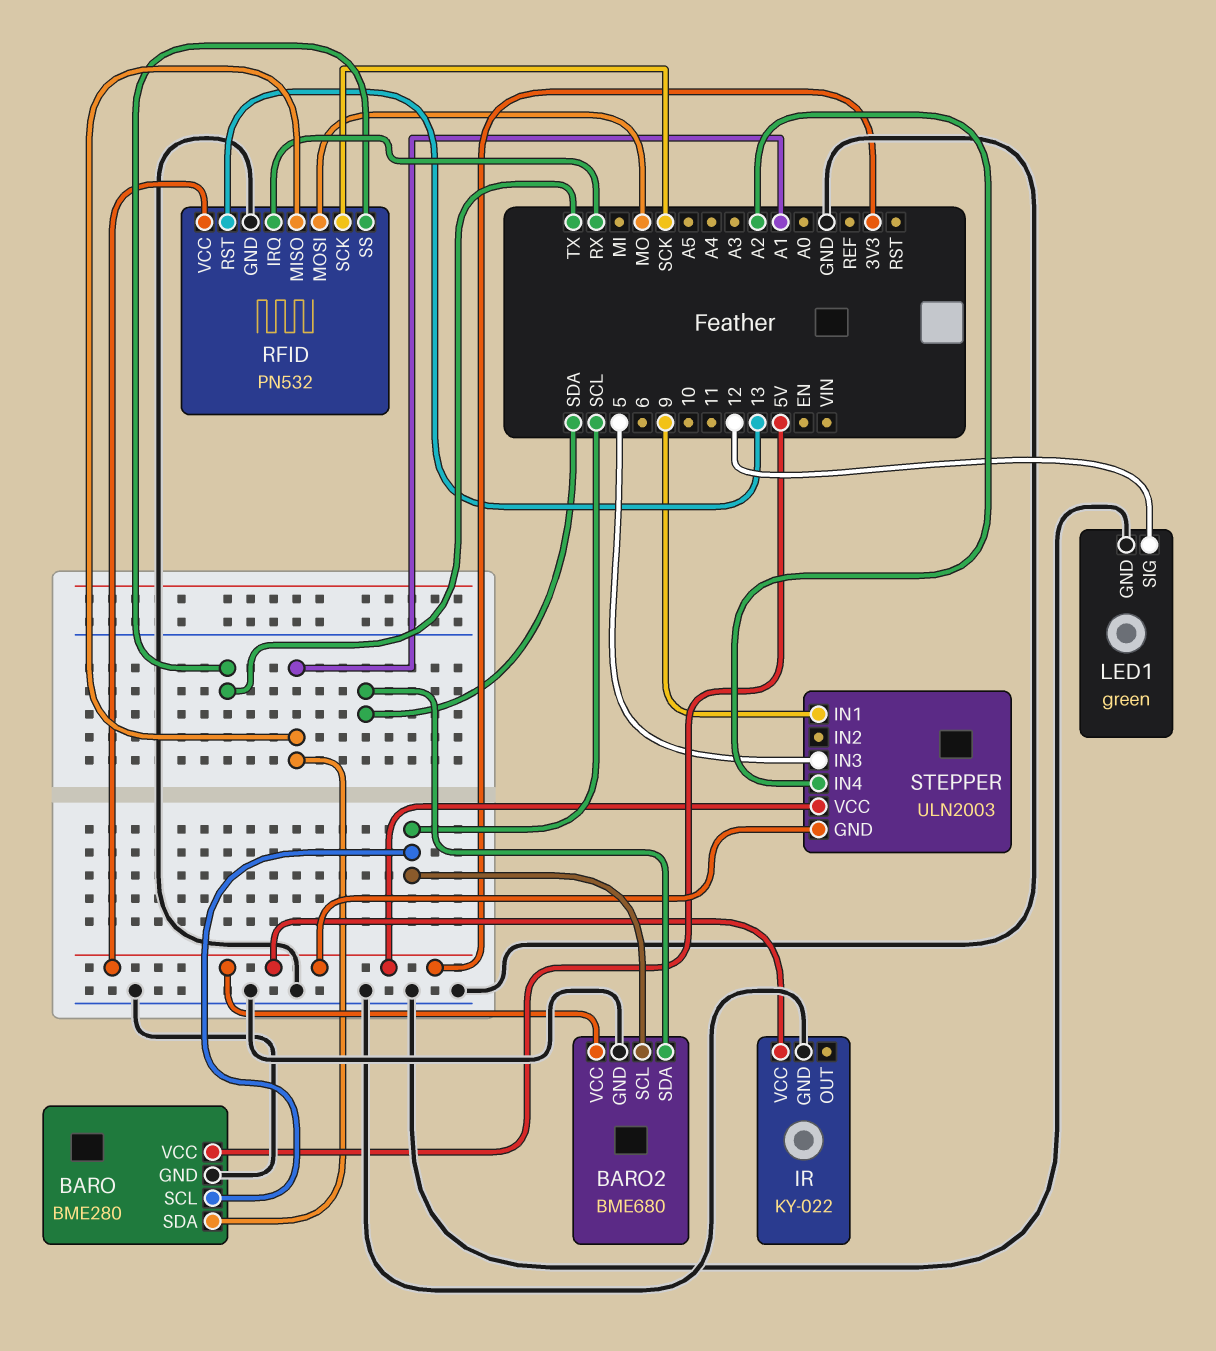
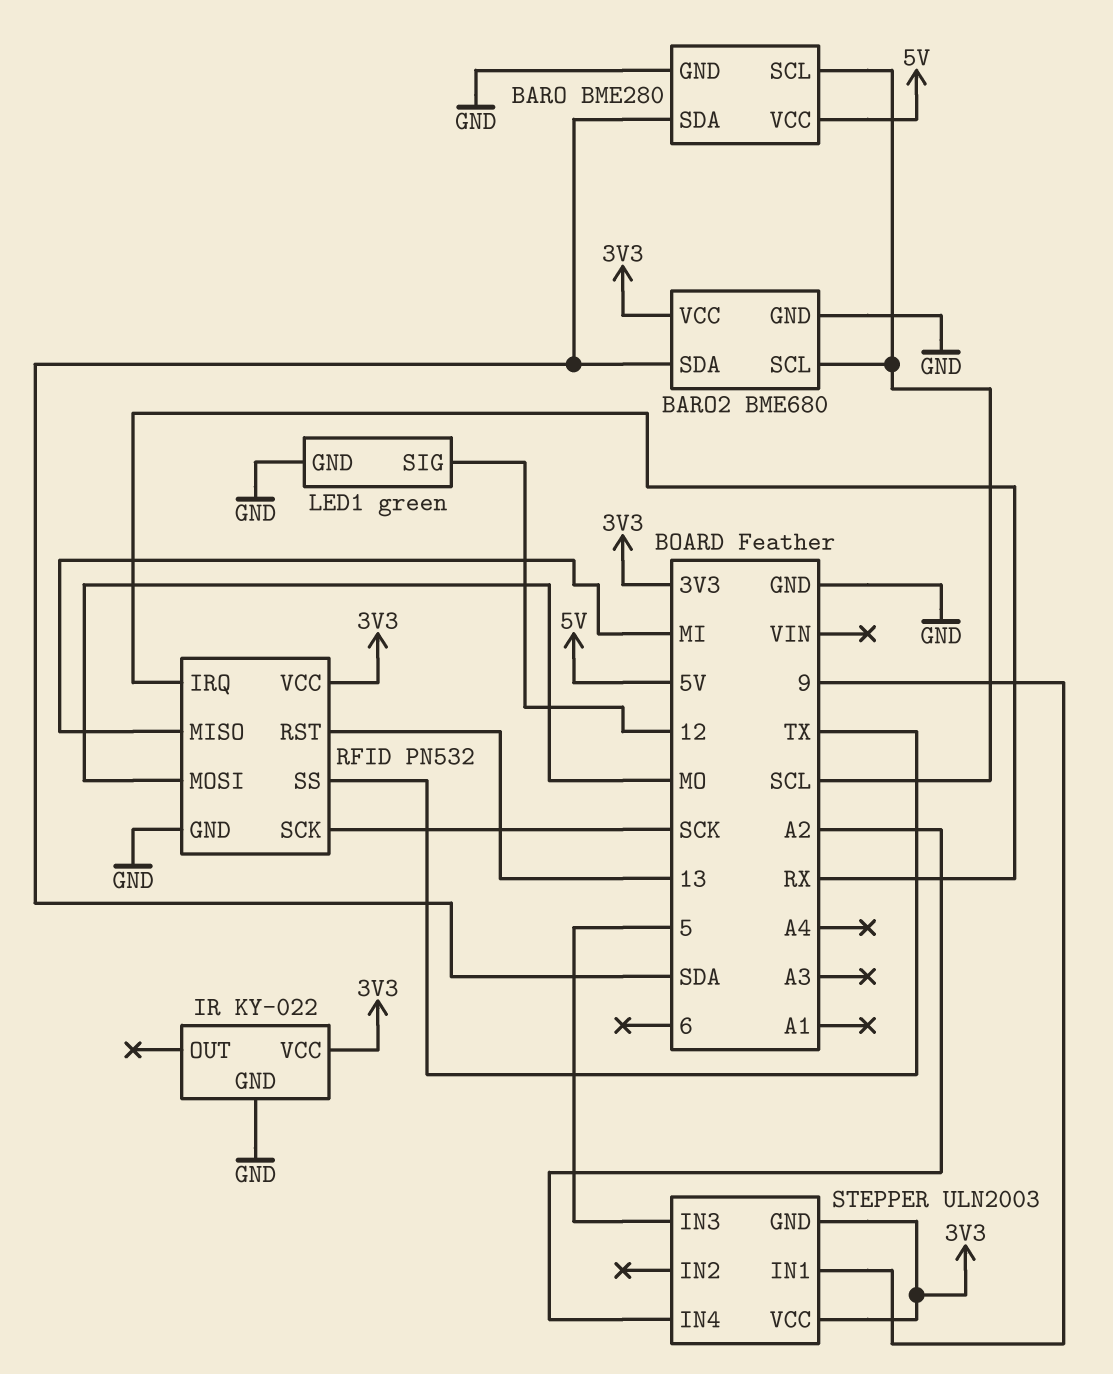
BARO pin SDA: A1 -> SDA
RFID pin MISO: A1 -> MI

